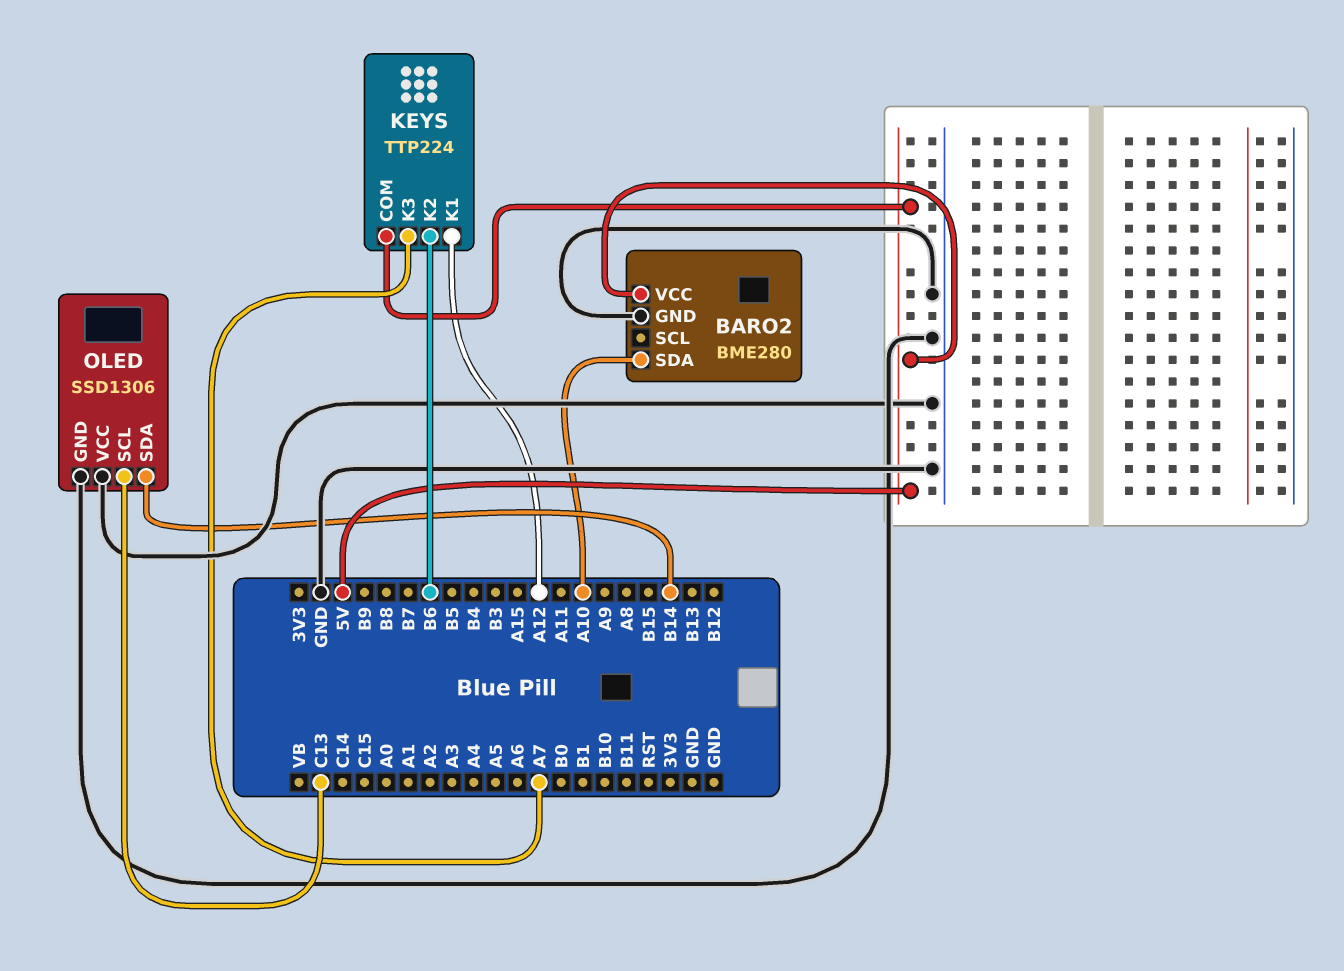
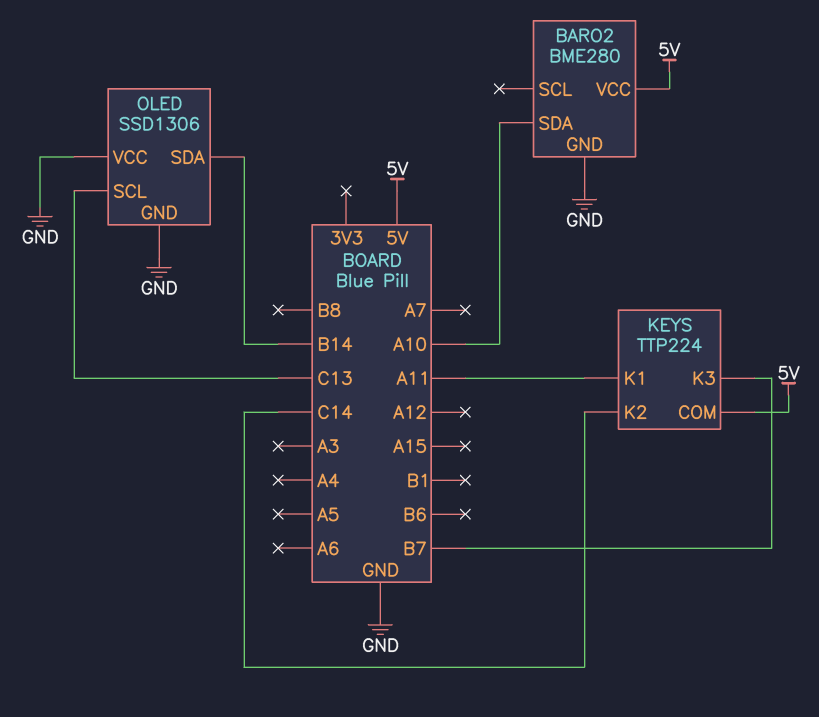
KEYS pin K1: A12 -> A11
KEYS pin K2: B6 -> C14
KEYS pin K3: A7 -> B7

